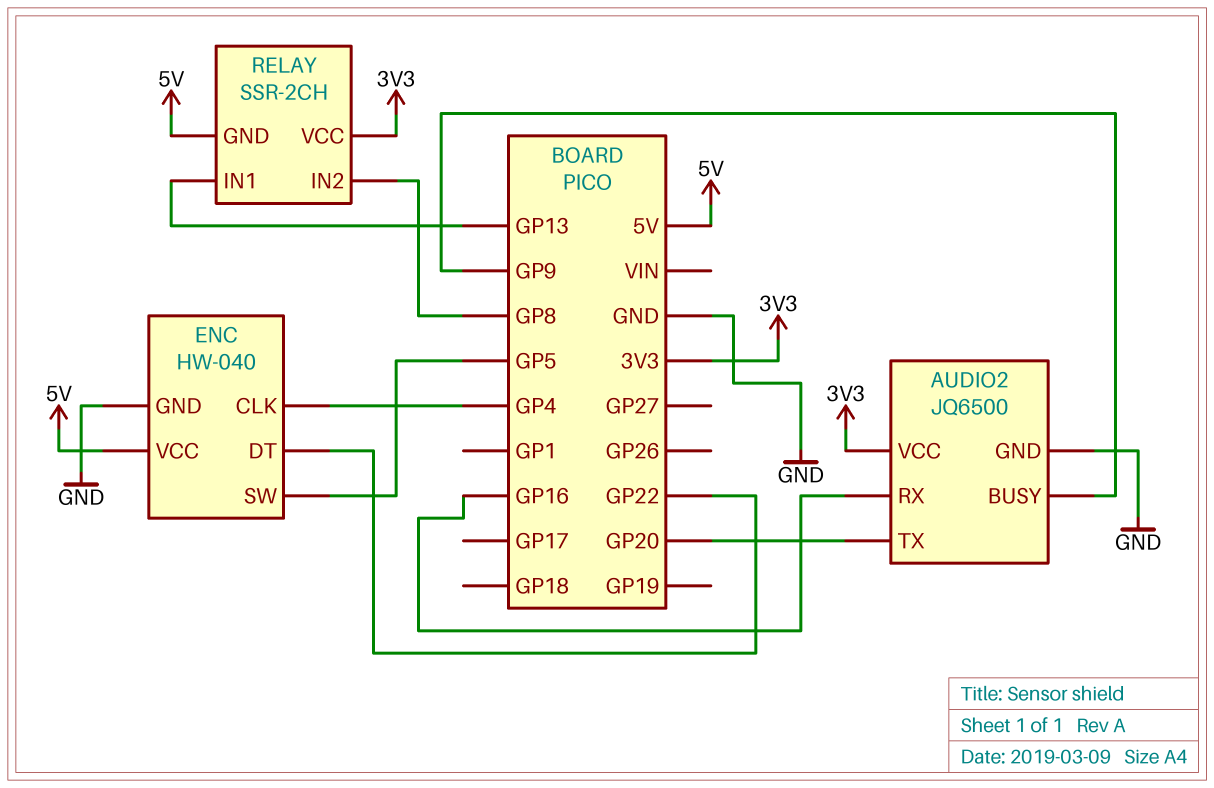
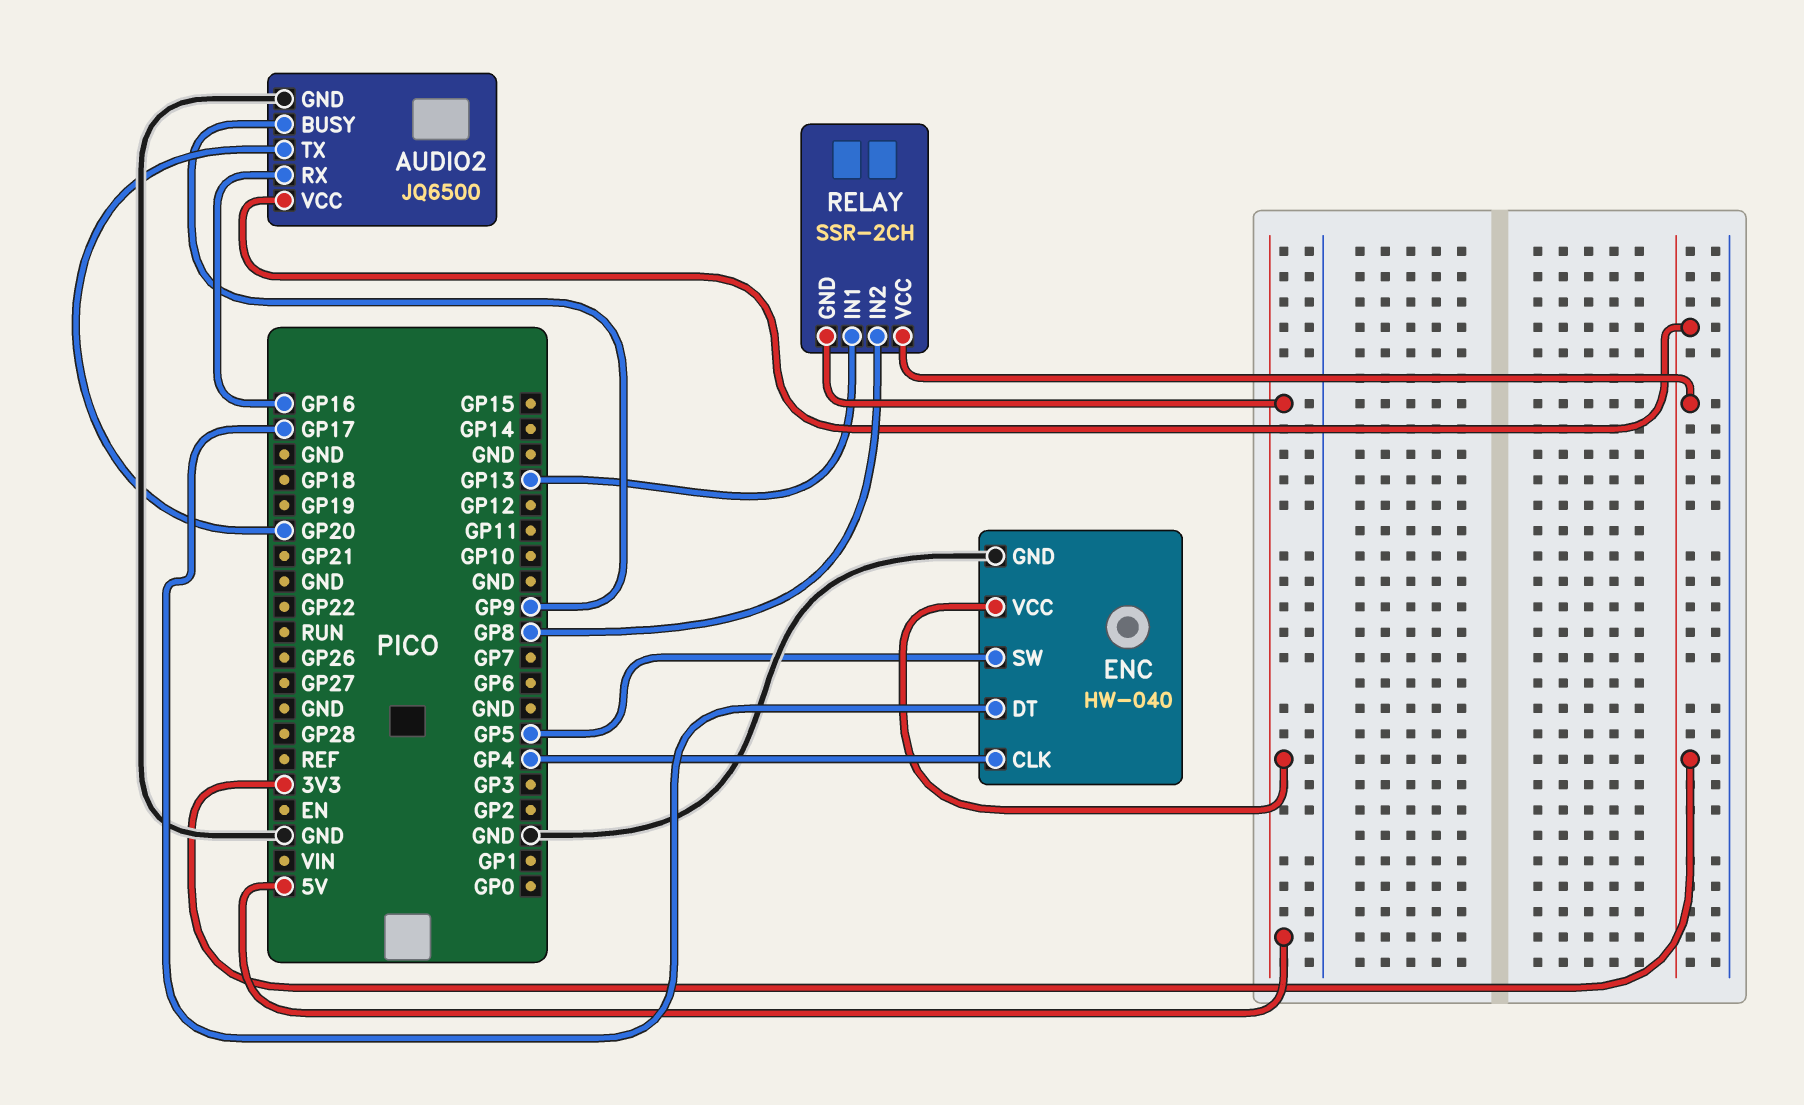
ENC pin DT: GP22 -> GP17

